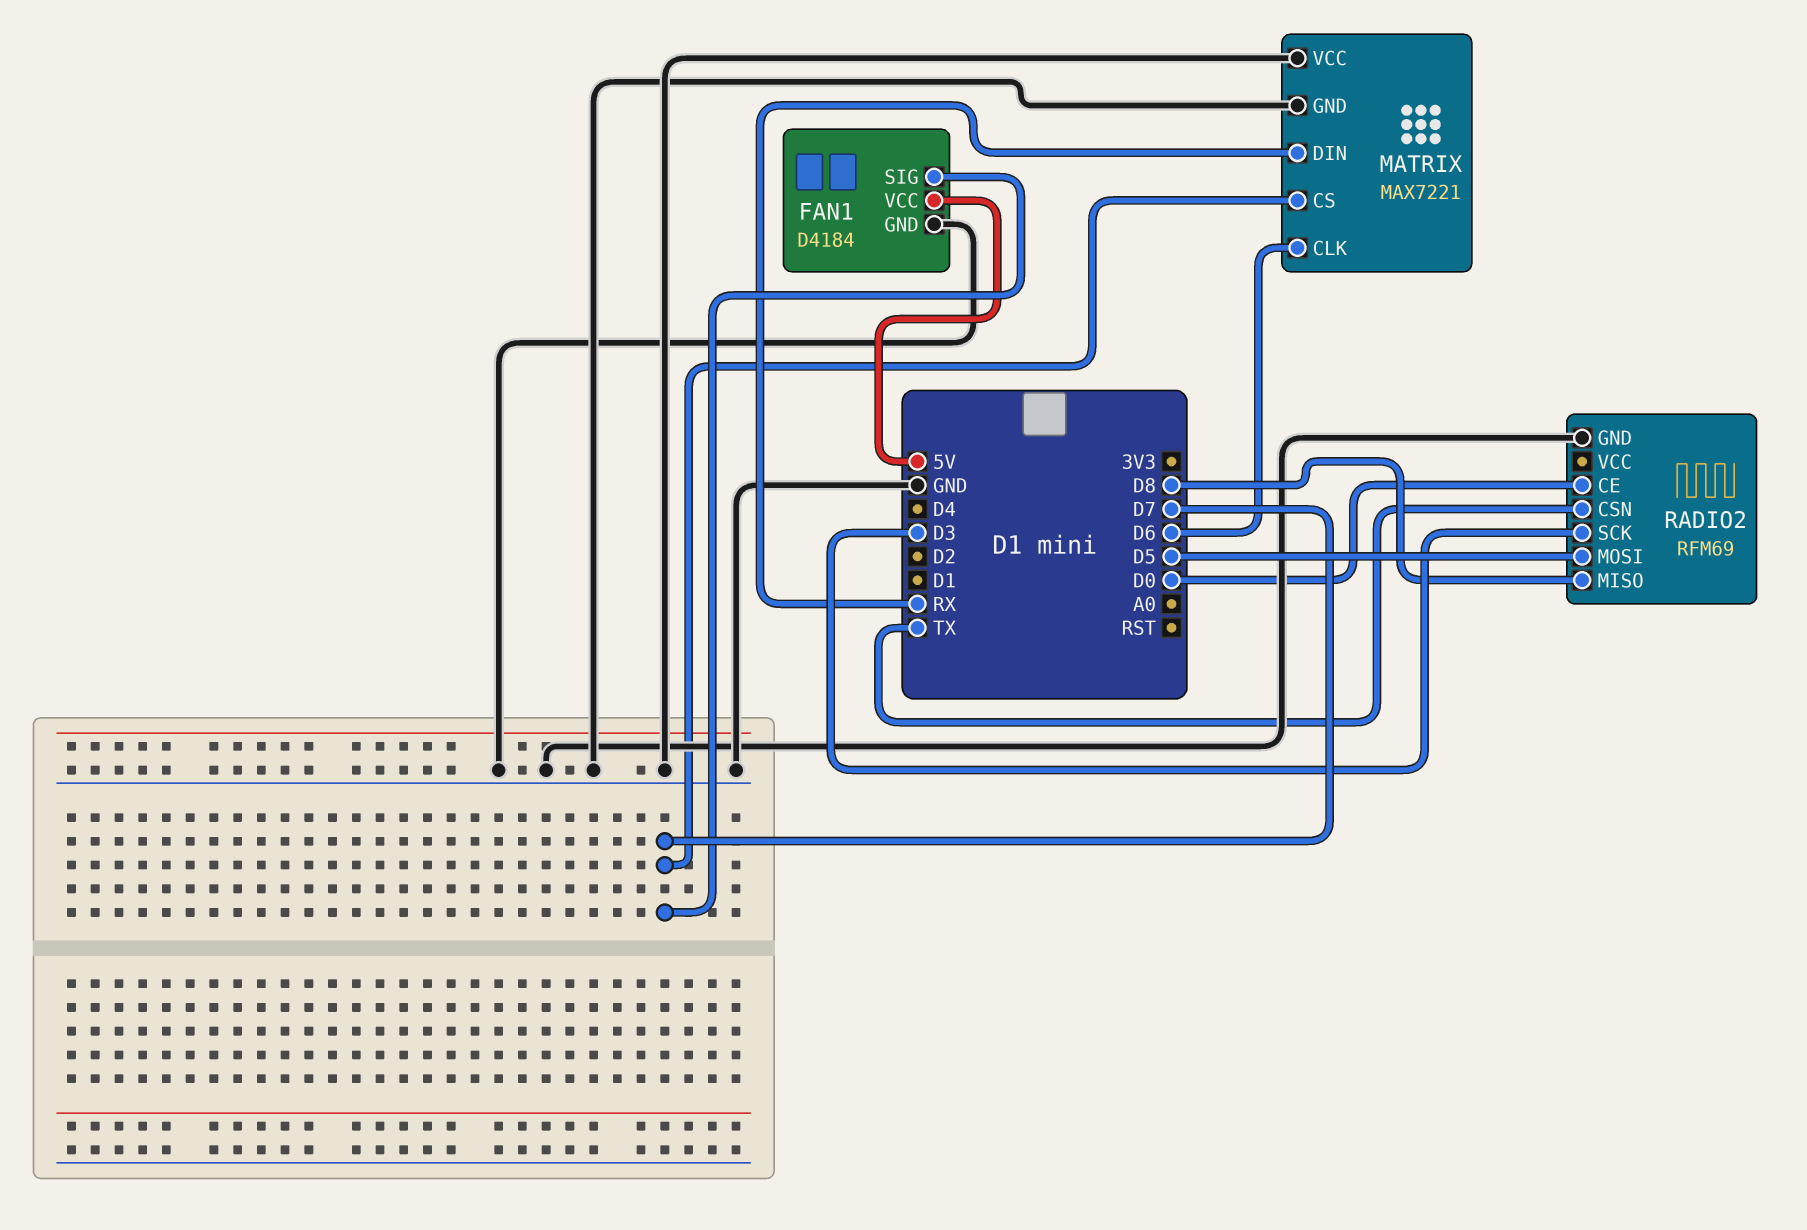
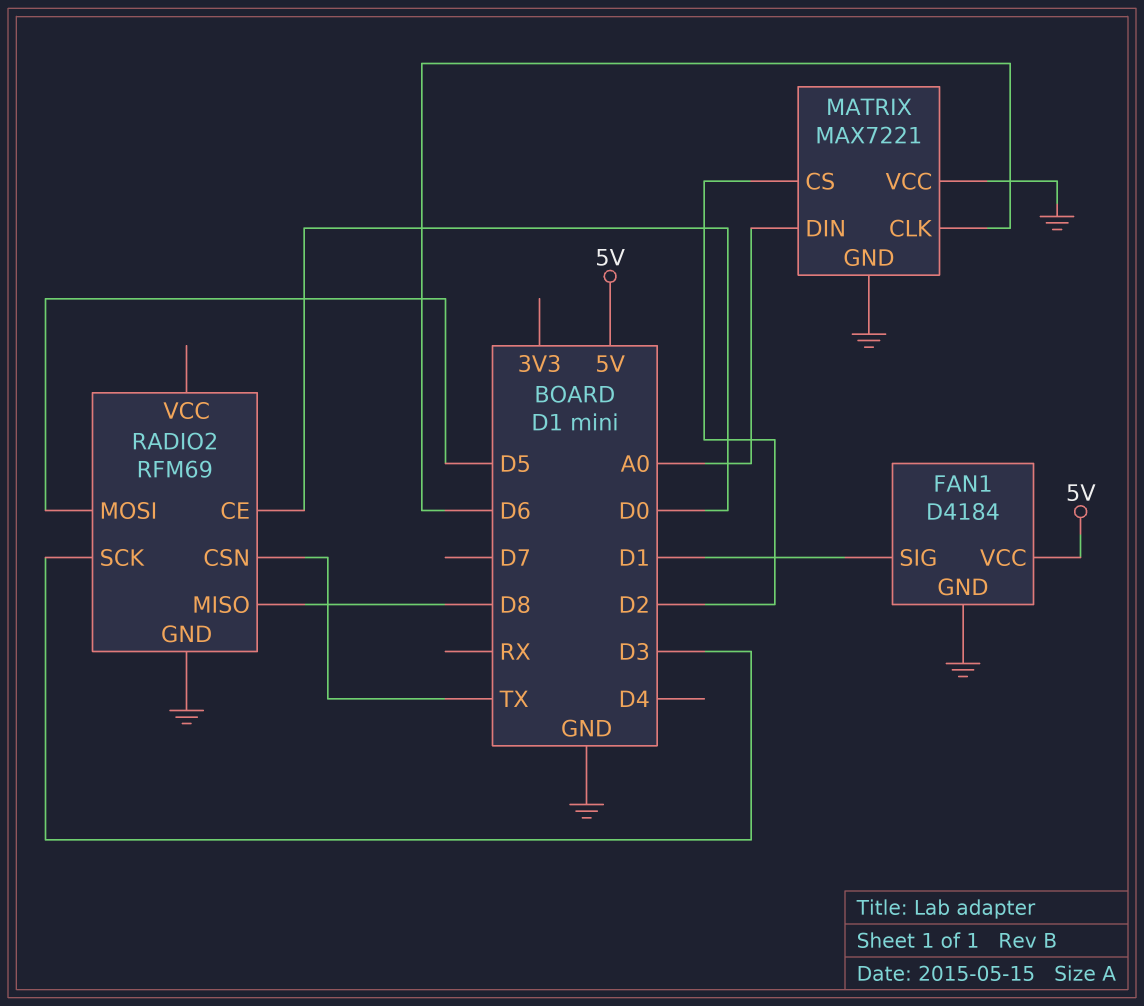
FAN1 pin SIG: D7 -> D1
MATRIX pin CS: D7 -> D2
MATRIX pin DIN: RX -> A0

